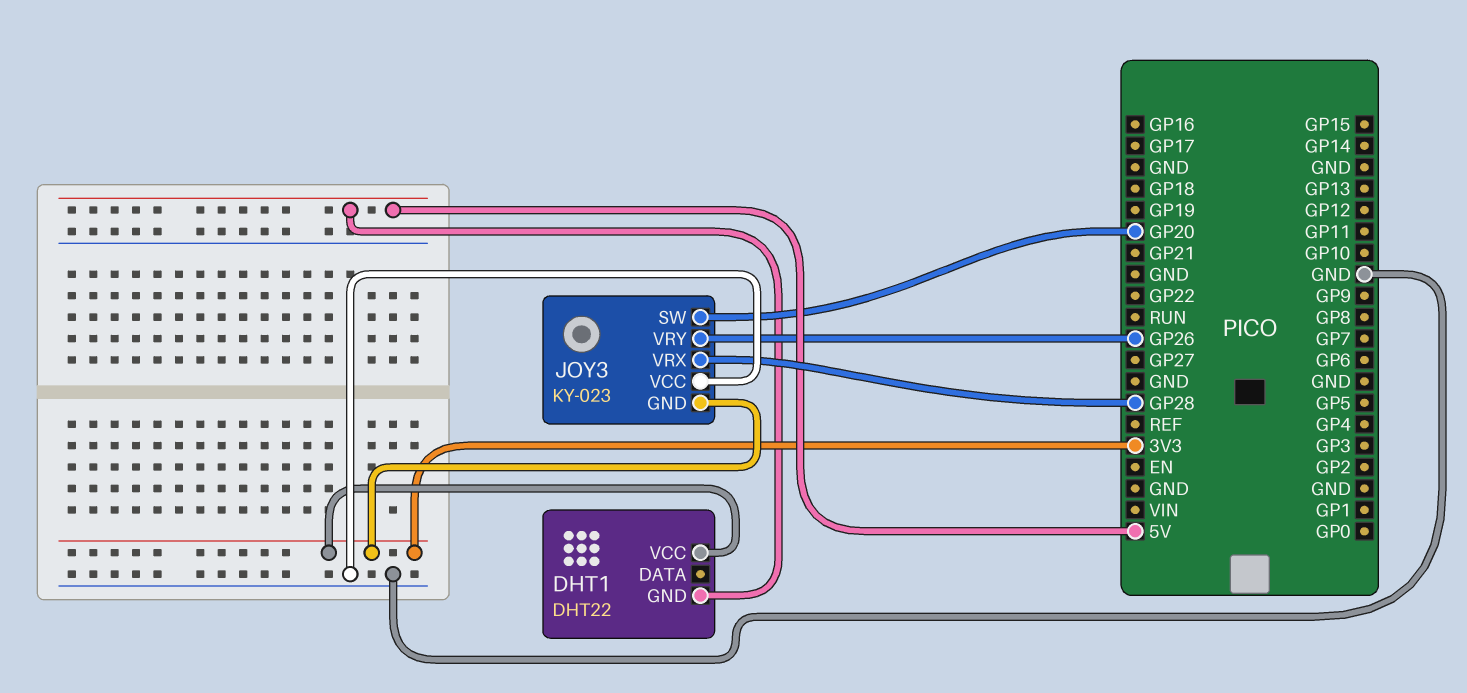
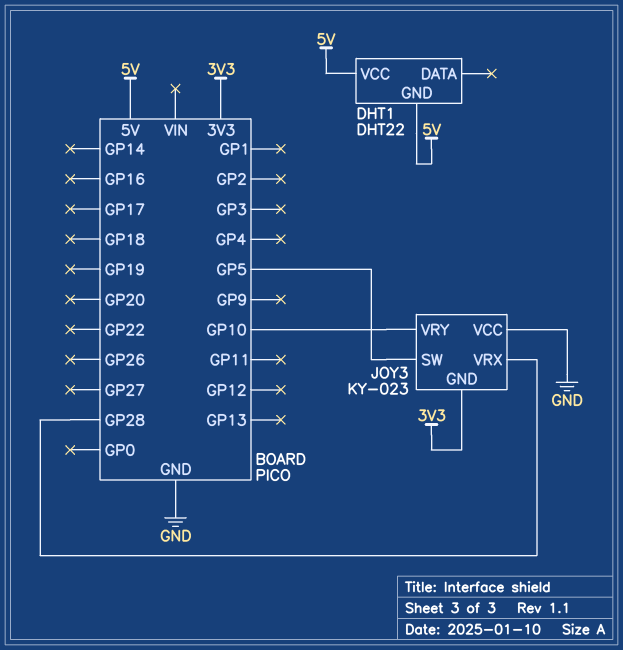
DHT1 pin VCC: 3V3 -> 5V
JOY3 pin SW: GP20 -> GP5
JOY3 pin VRY: GP26 -> GP10

